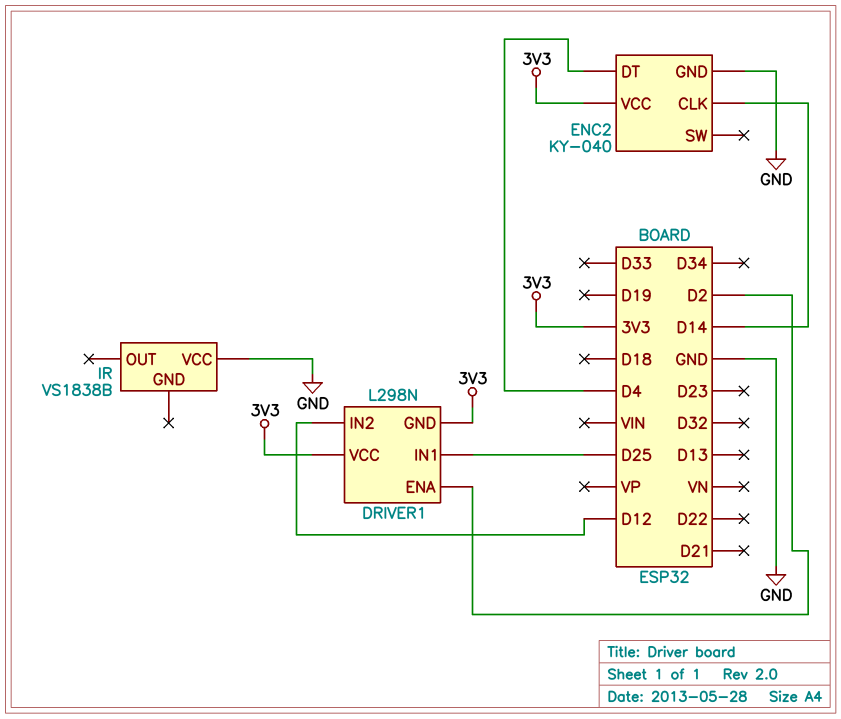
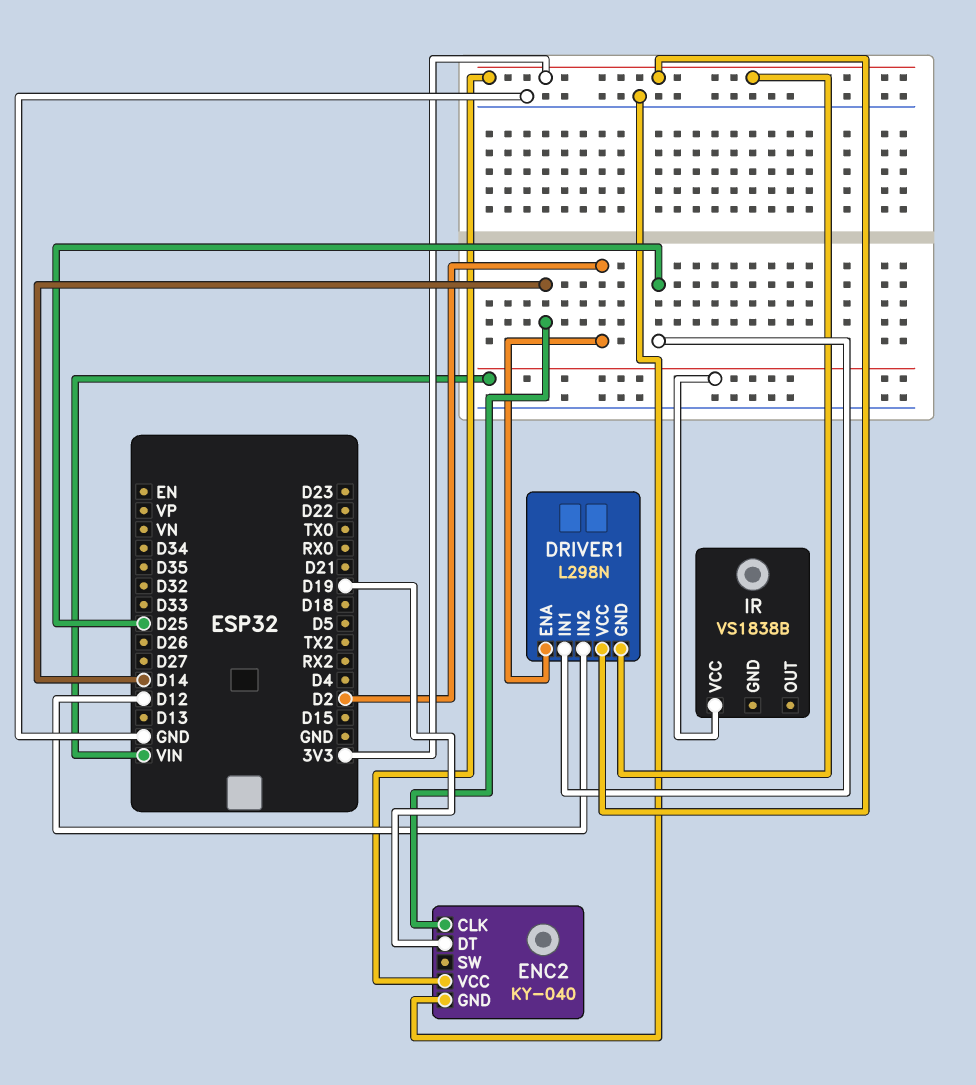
ENC2 pin DT: D4 -> D19
IR pin VCC: GND -> VIN

